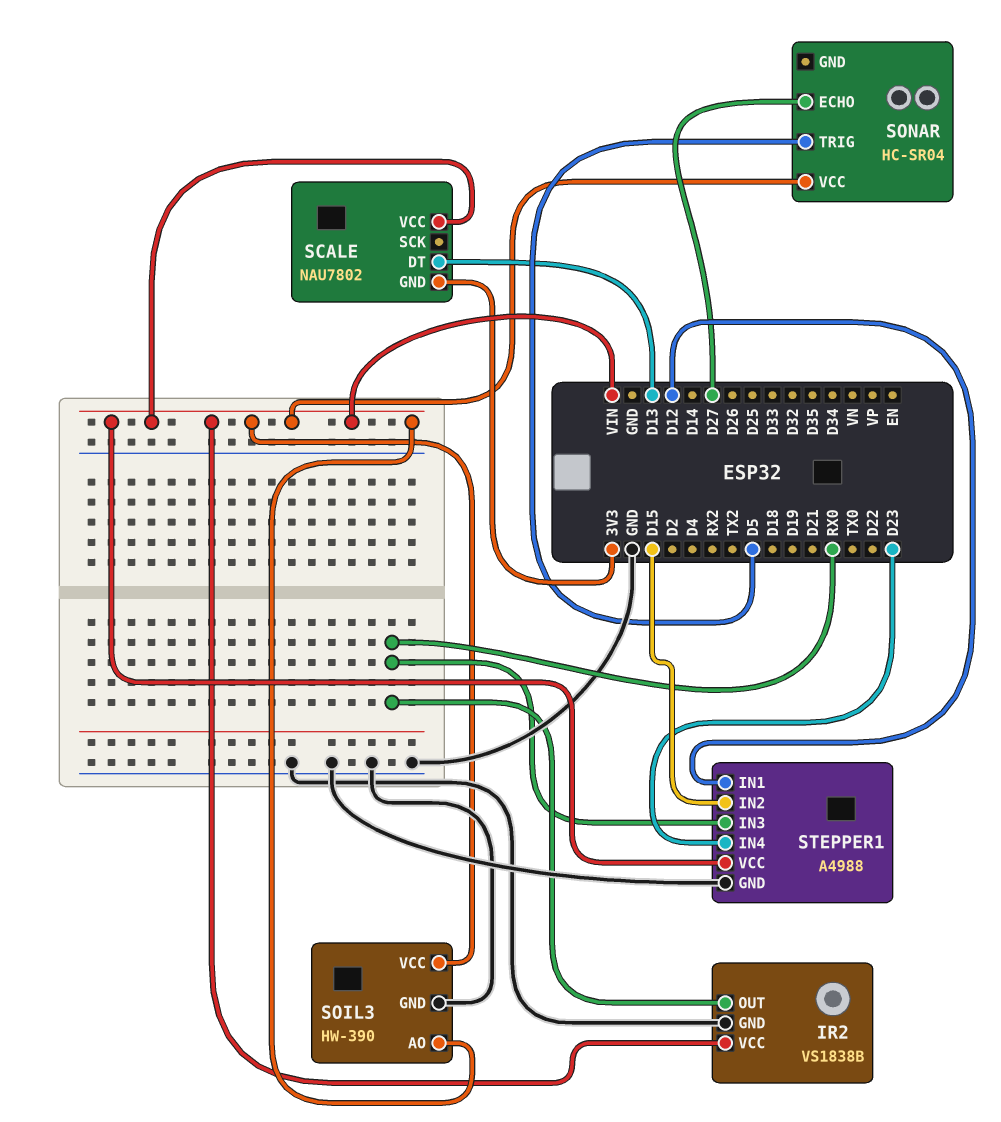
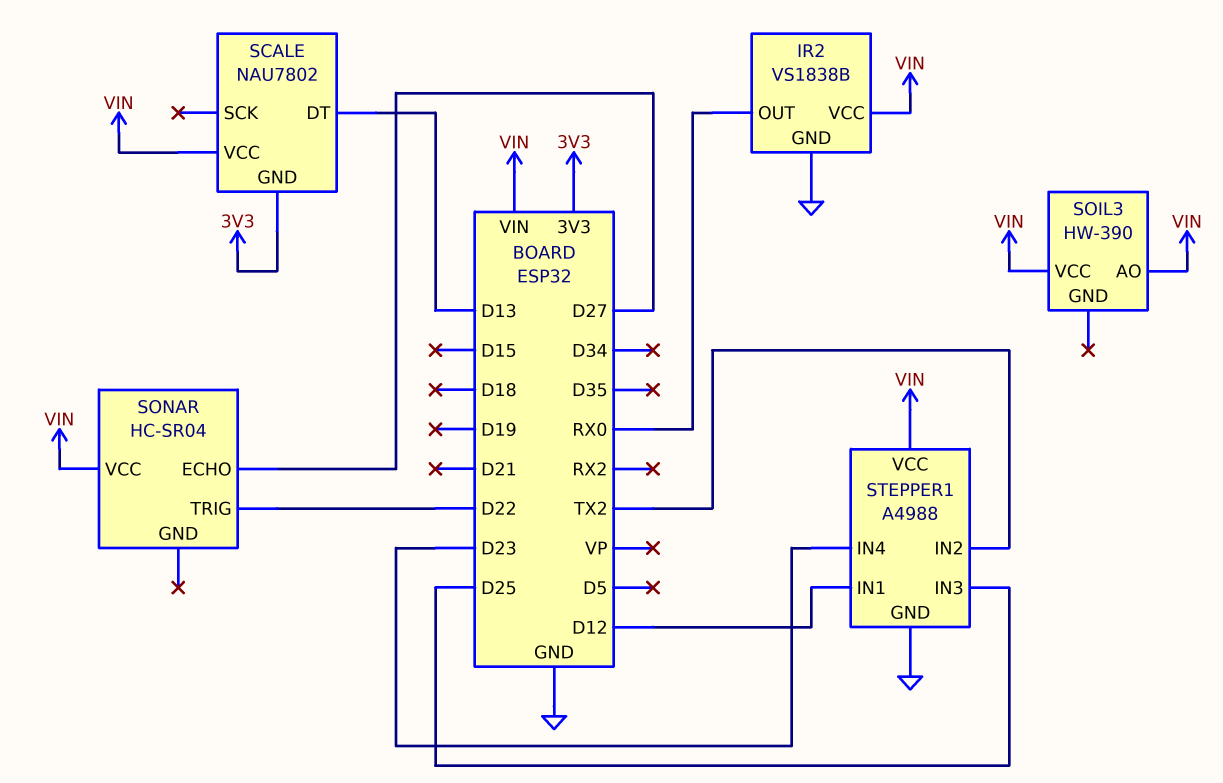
SOIL3 pin GND: GND -> none
SONAR pin TRIG: D5 -> D22
STEPPER1 pin IN2: D15 -> TX2
STEPPER1 pin IN3: RX0 -> D25

